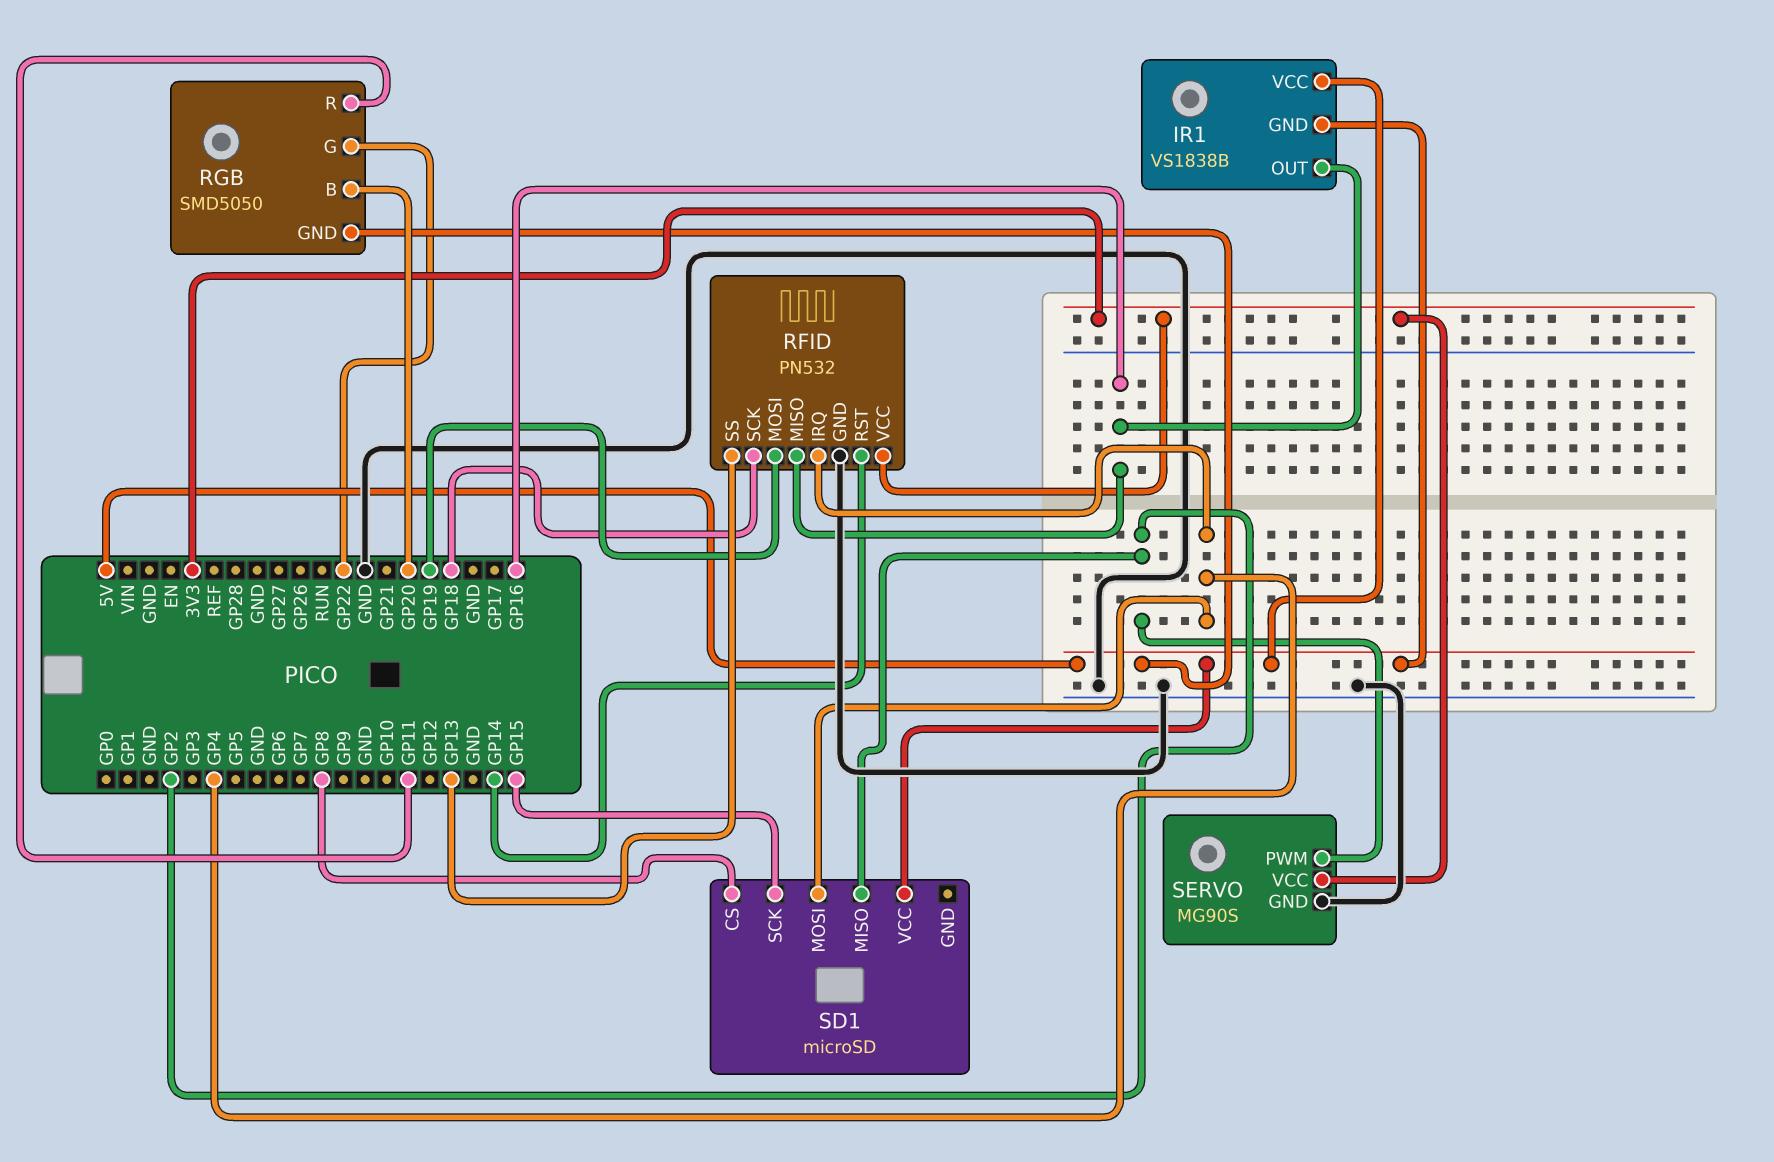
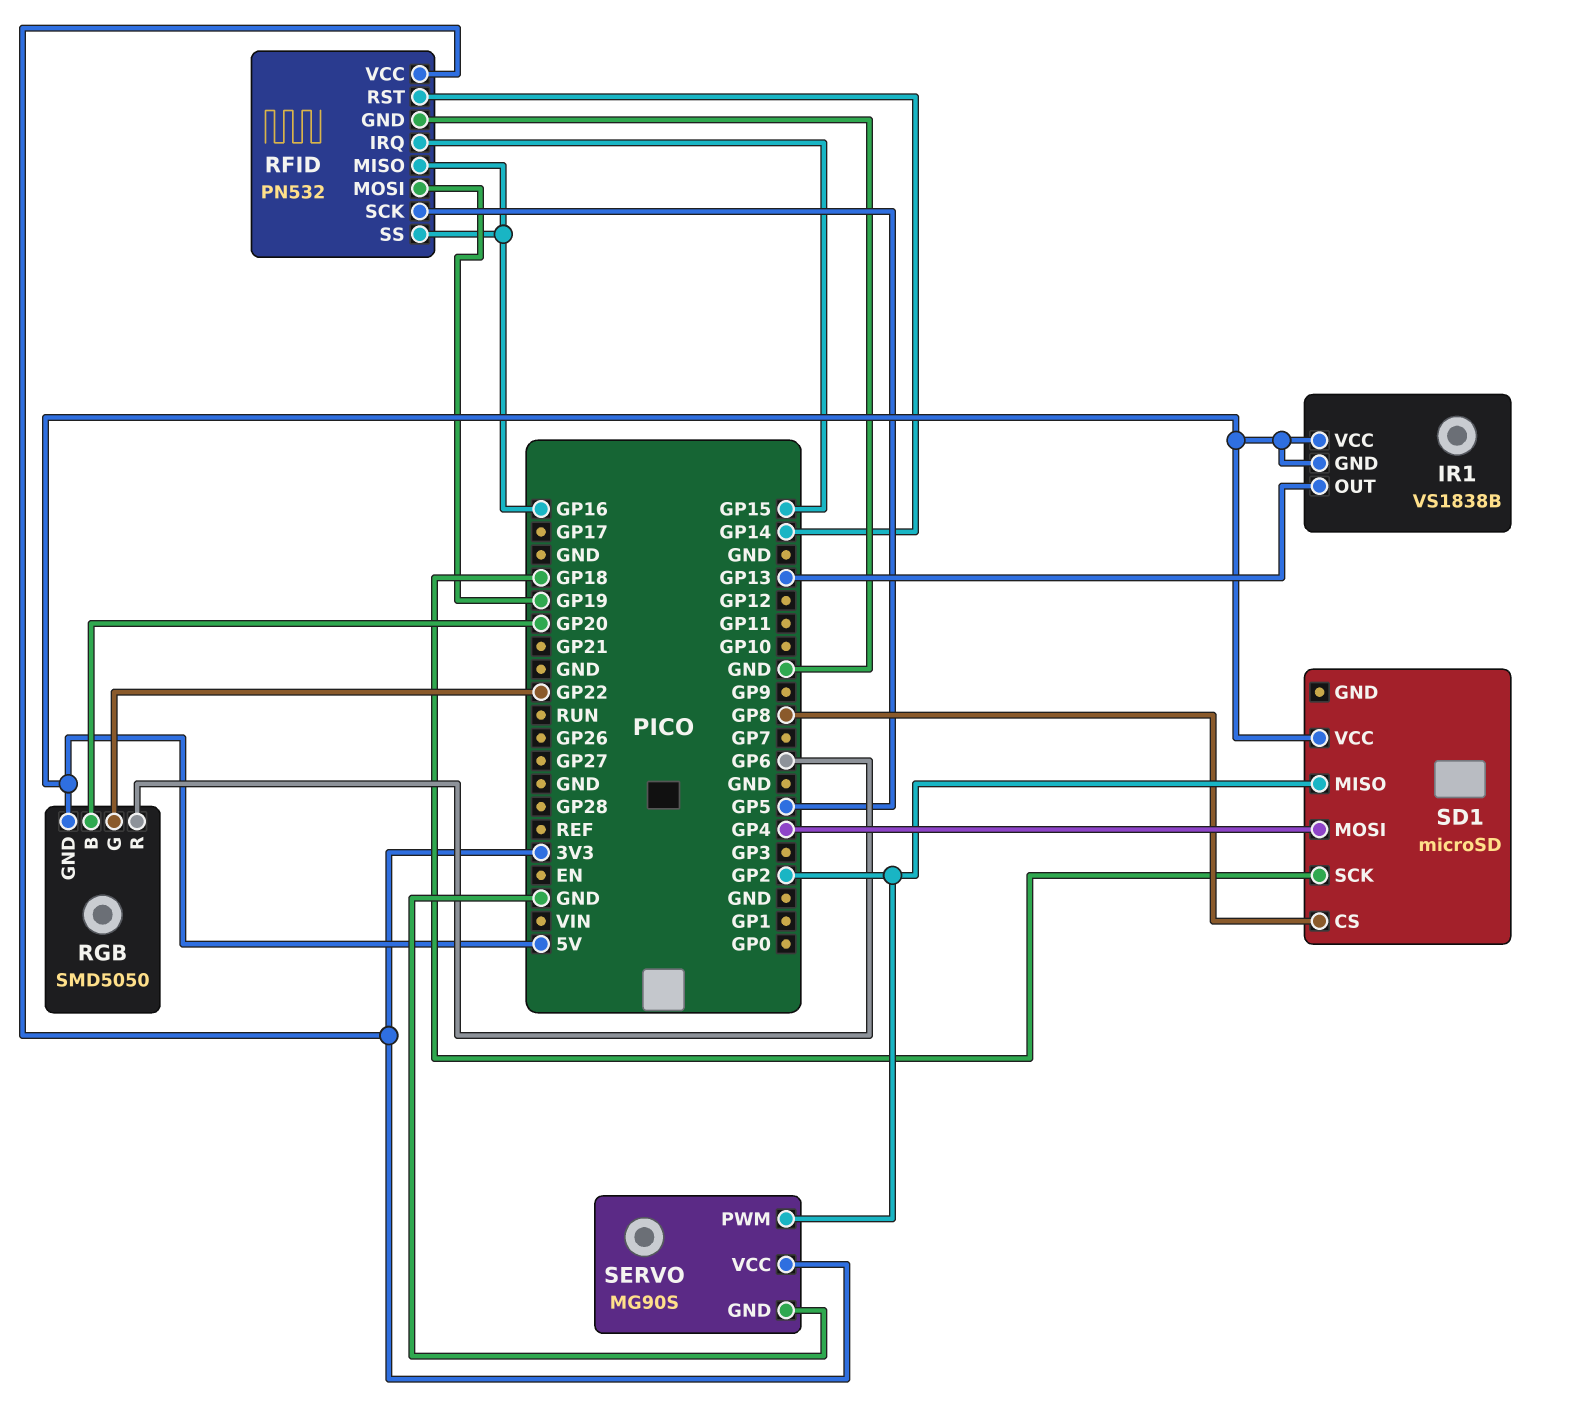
IR1 pin OUT: GP16 -> GP13
RFID pin IRQ: GP4 -> GP15
RFID pin SCK: GP18 -> GP5
RFID pin SS: GP13 -> GP16
RGB pin R: GP11 -> GP6
SD1 pin SCK: GP15 -> GP18

